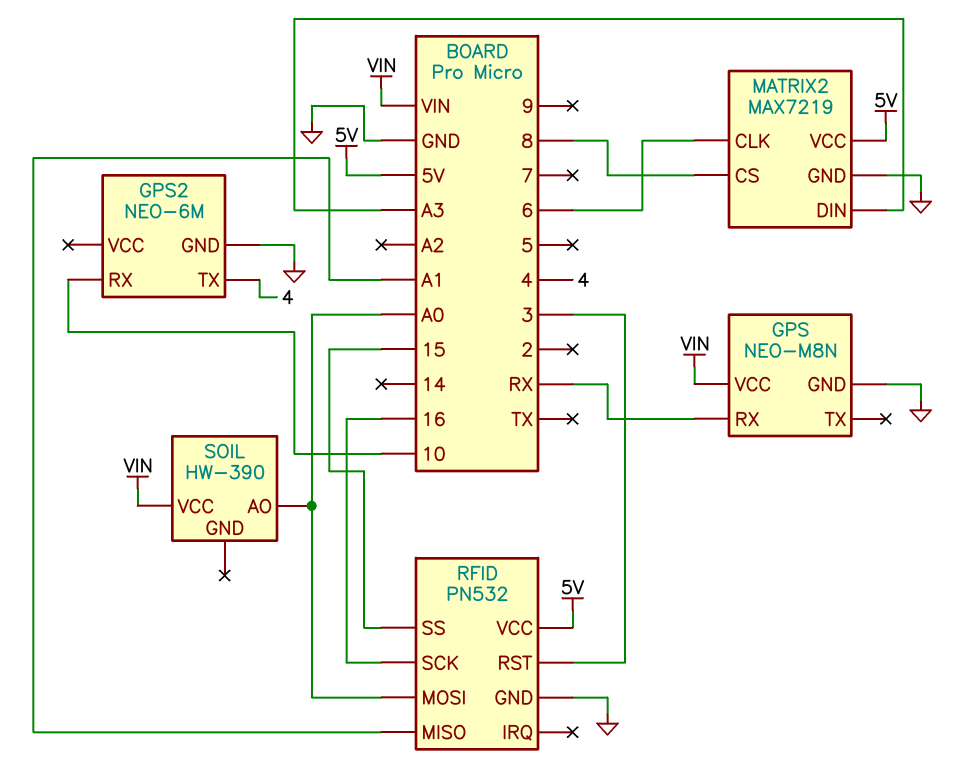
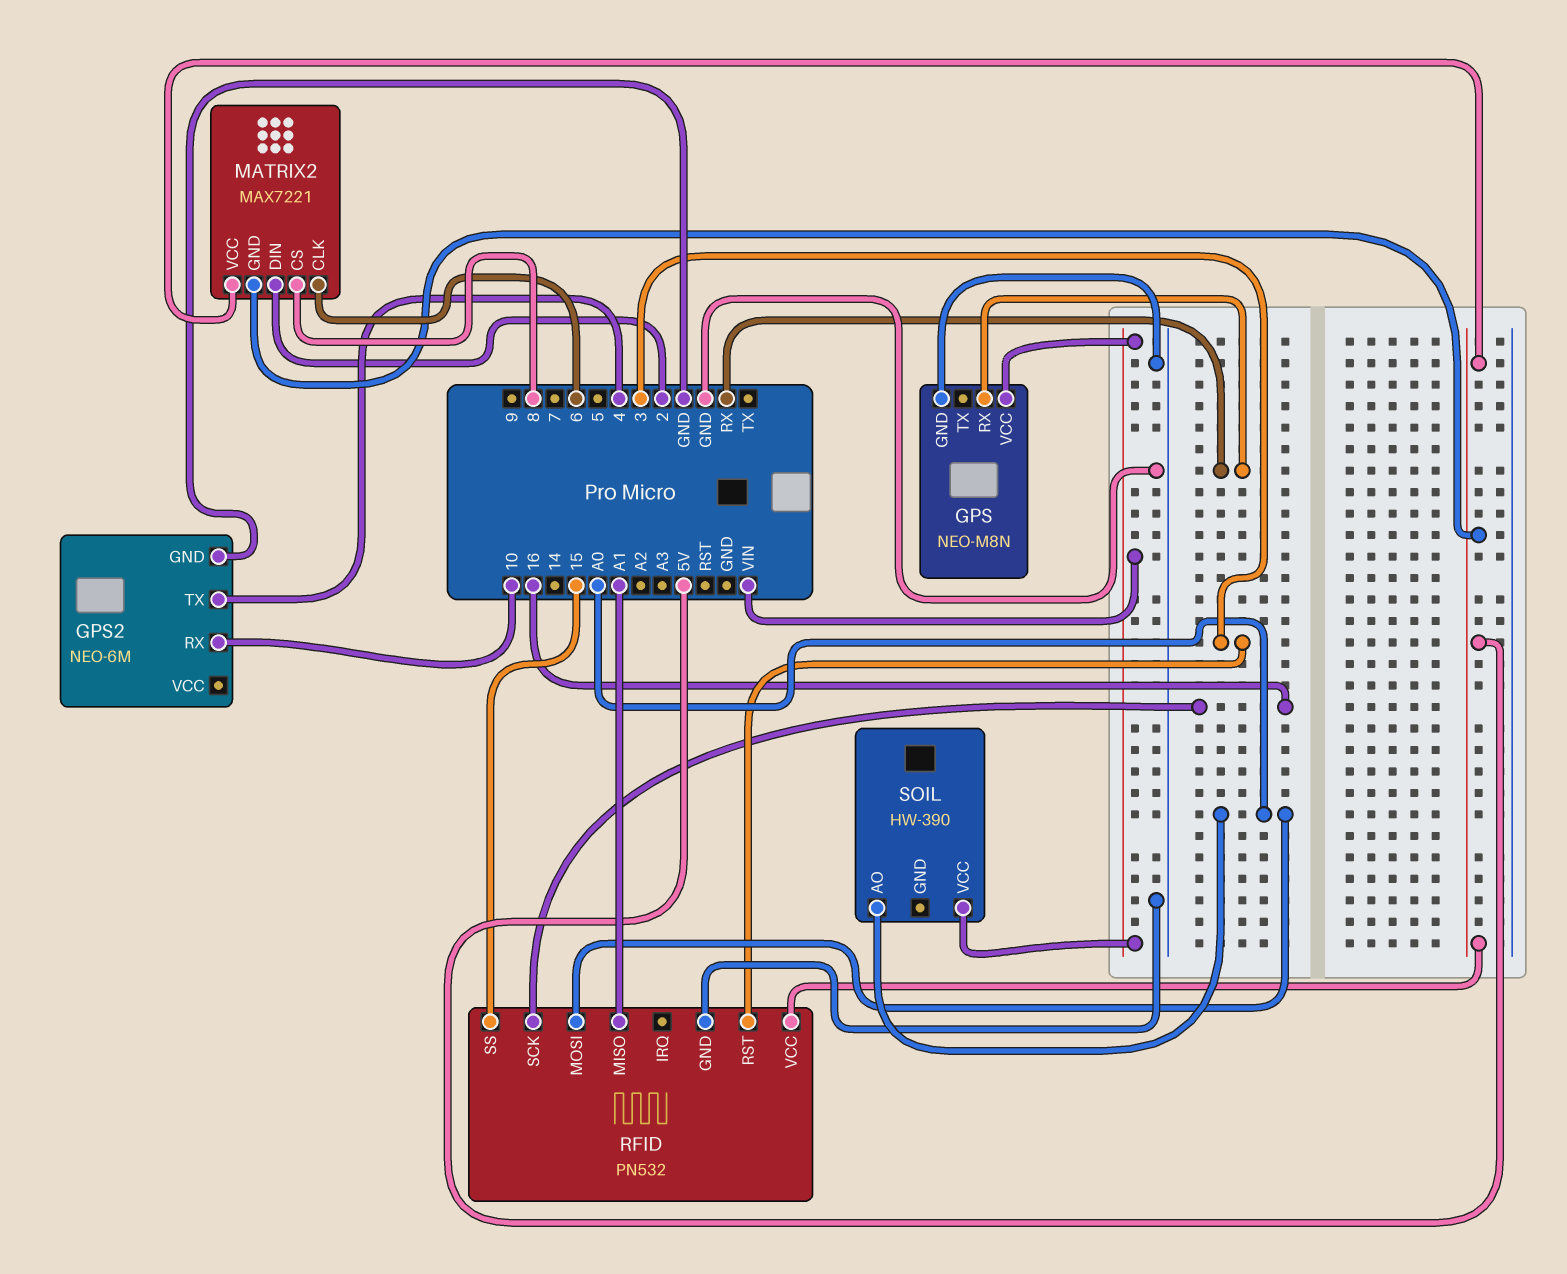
MATRIX2: MAX7219 -> MAX7221
MATRIX2 pin DIN: A3 -> 2
MATRIX2 pin GND: GND -> 5V

